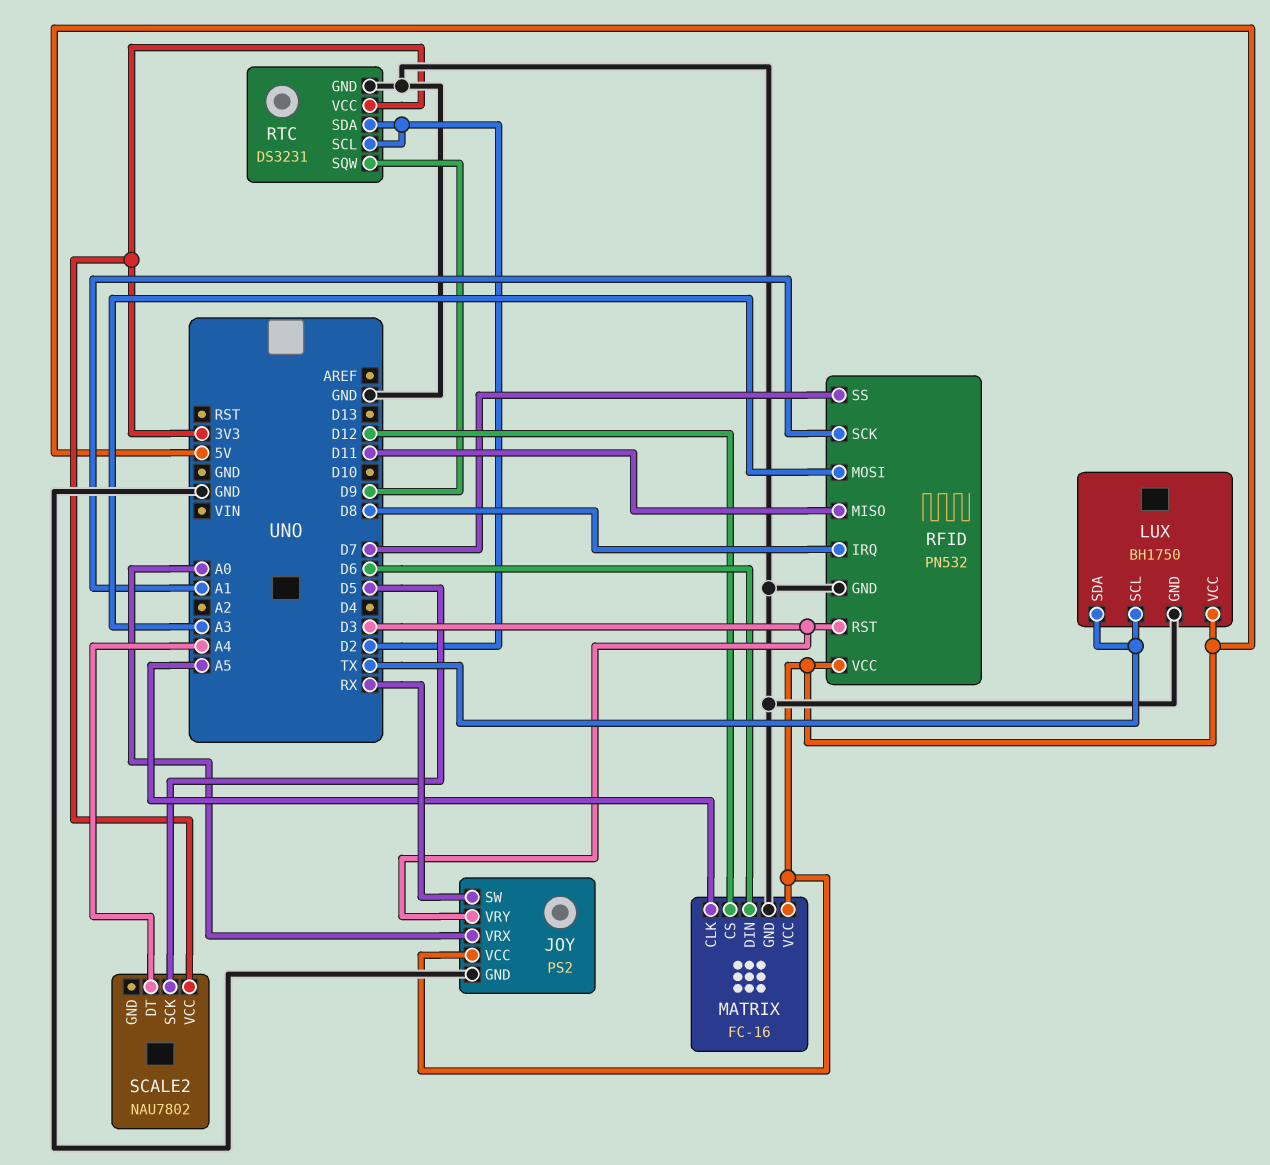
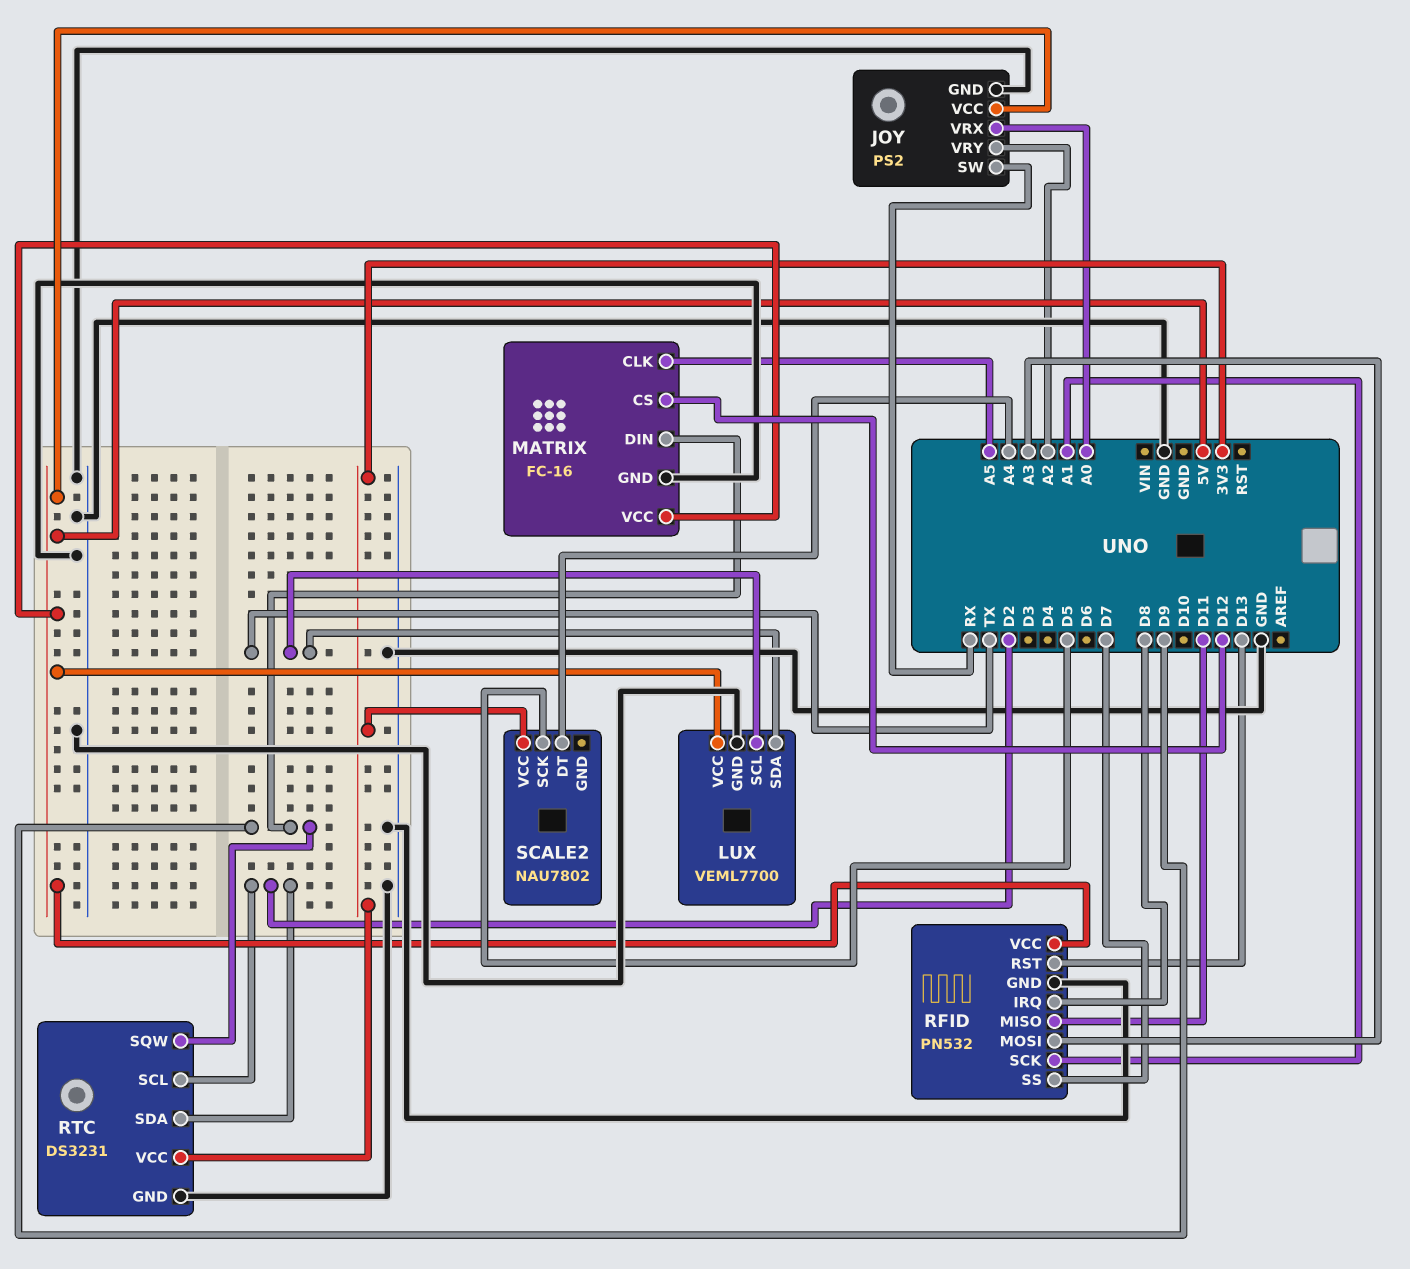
JOY pin VRY: D3 -> A2
LUX: BH1750 -> VEML7700
MATRIX pin DIN: D6 -> D9
RFID pin RST: D3 -> D13

